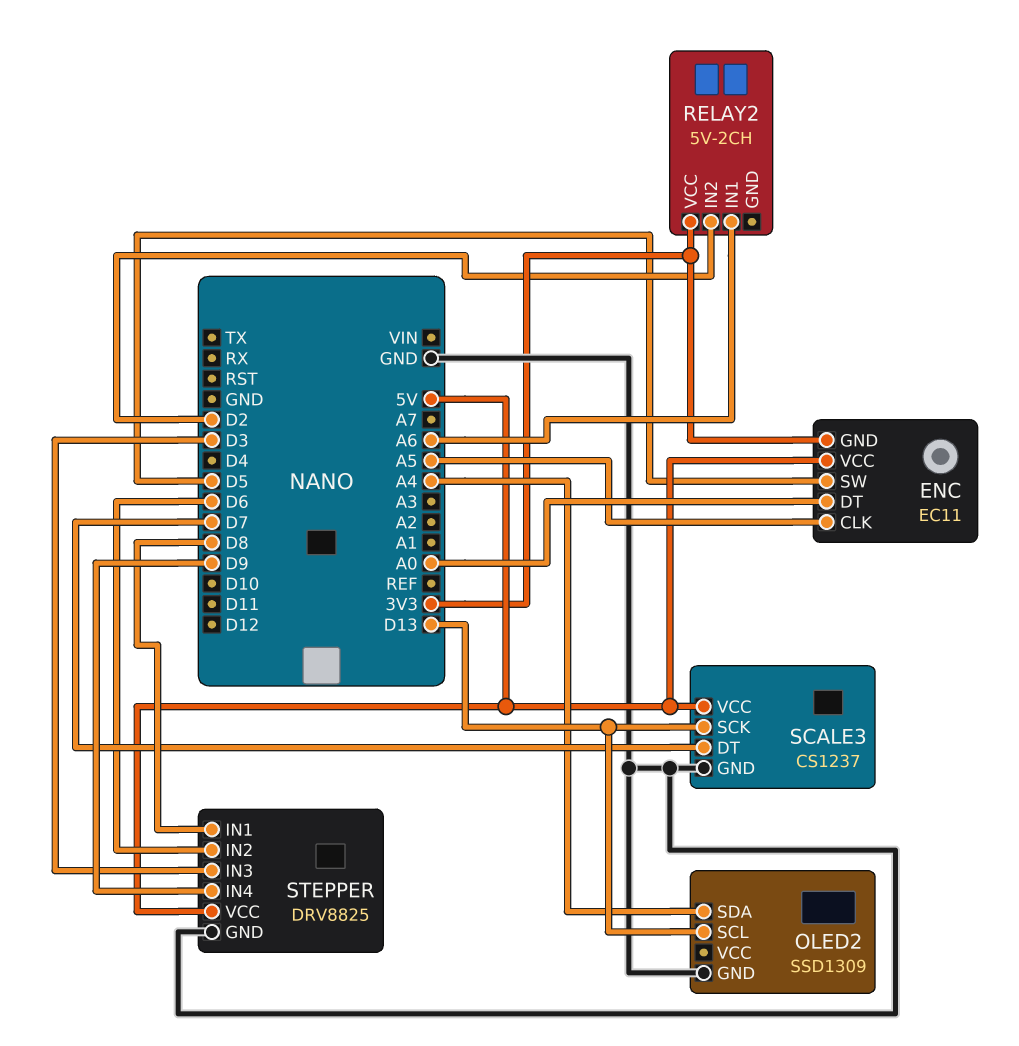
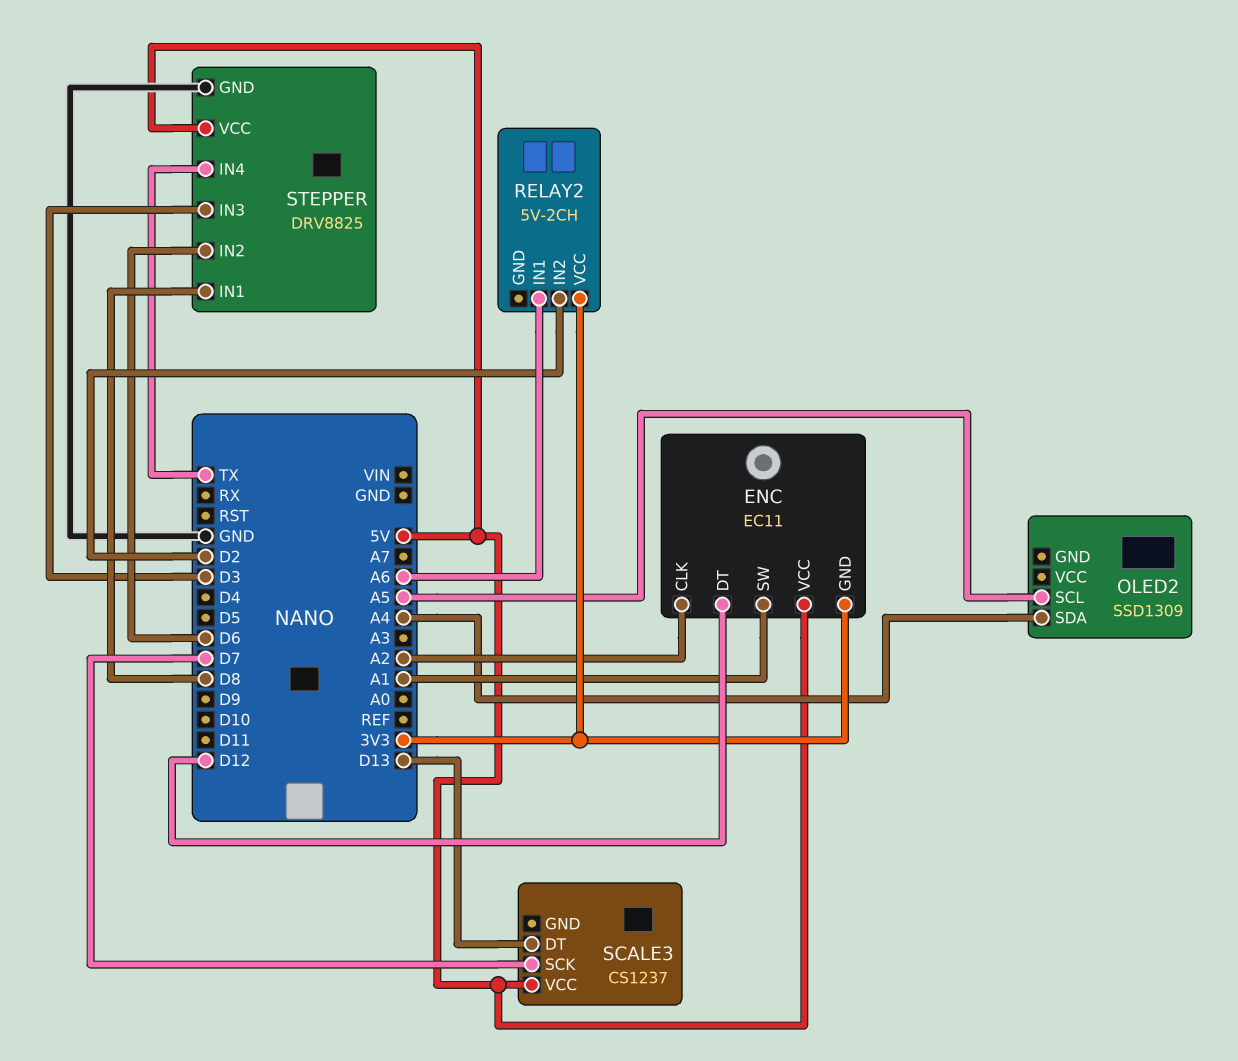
ENC pin CLK: A5 -> A2
ENC pin DT: A0 -> D12
ENC pin SW: D5 -> A1
OLED2 pin GND: GND -> none
OLED2 pin SCL: D13 -> A5
SCALE3 pin DT: D7 -> D13
SCALE3 pin GND: GND -> none
SCALE3 pin SCK: D13 -> D7
STEPPER pin IN4: D9 -> TX

